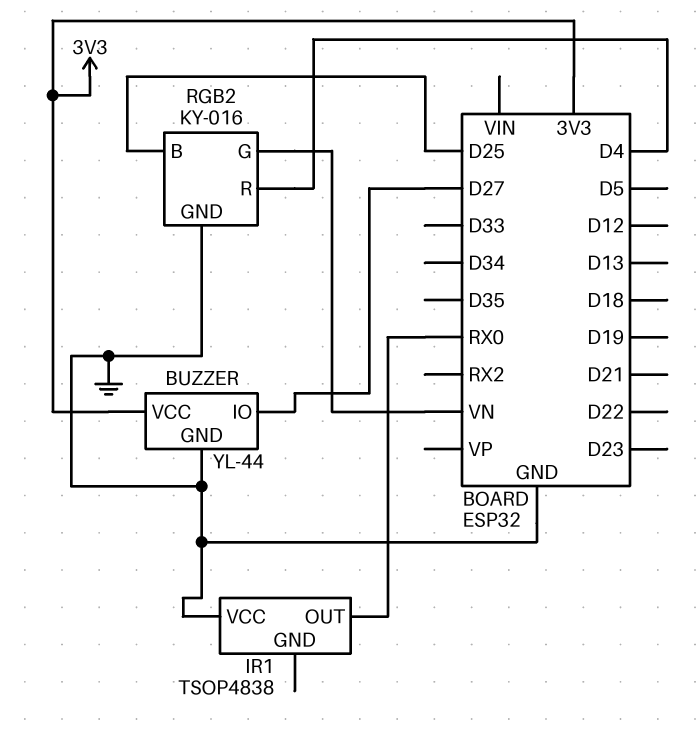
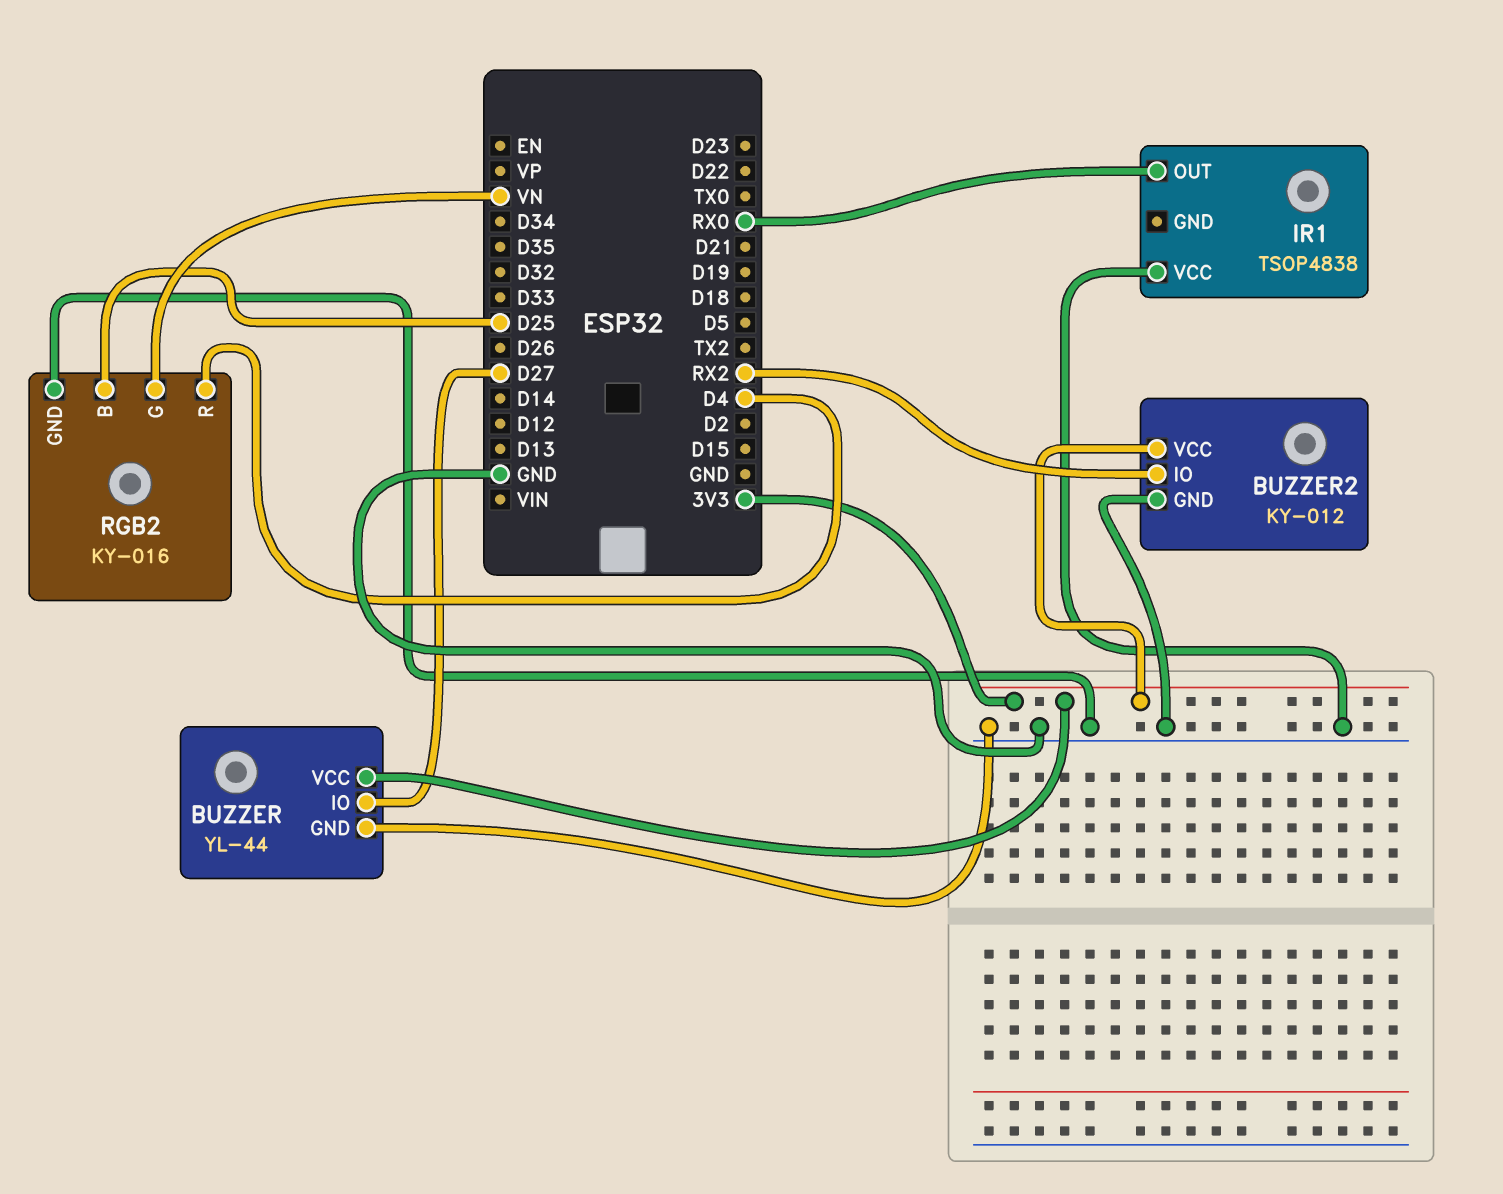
BUZZER2: none -> KY-012
BUZZER2 pin GND: none -> GND
BUZZER2 pin IO: none -> RX2
BUZZER2 pin VCC: none -> 3V3

